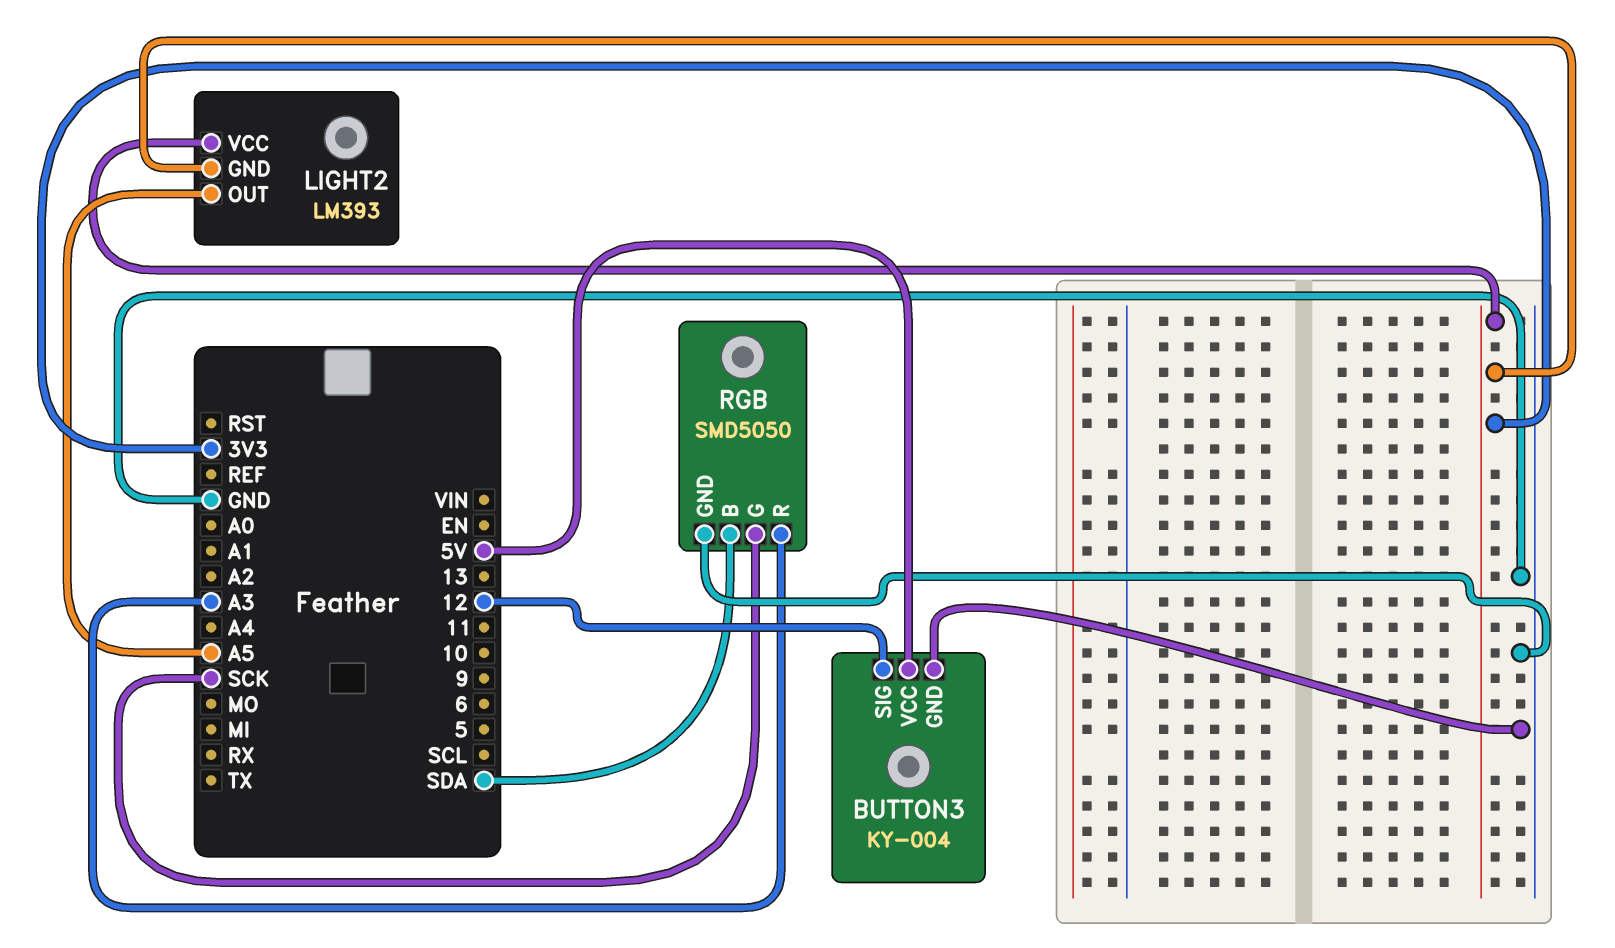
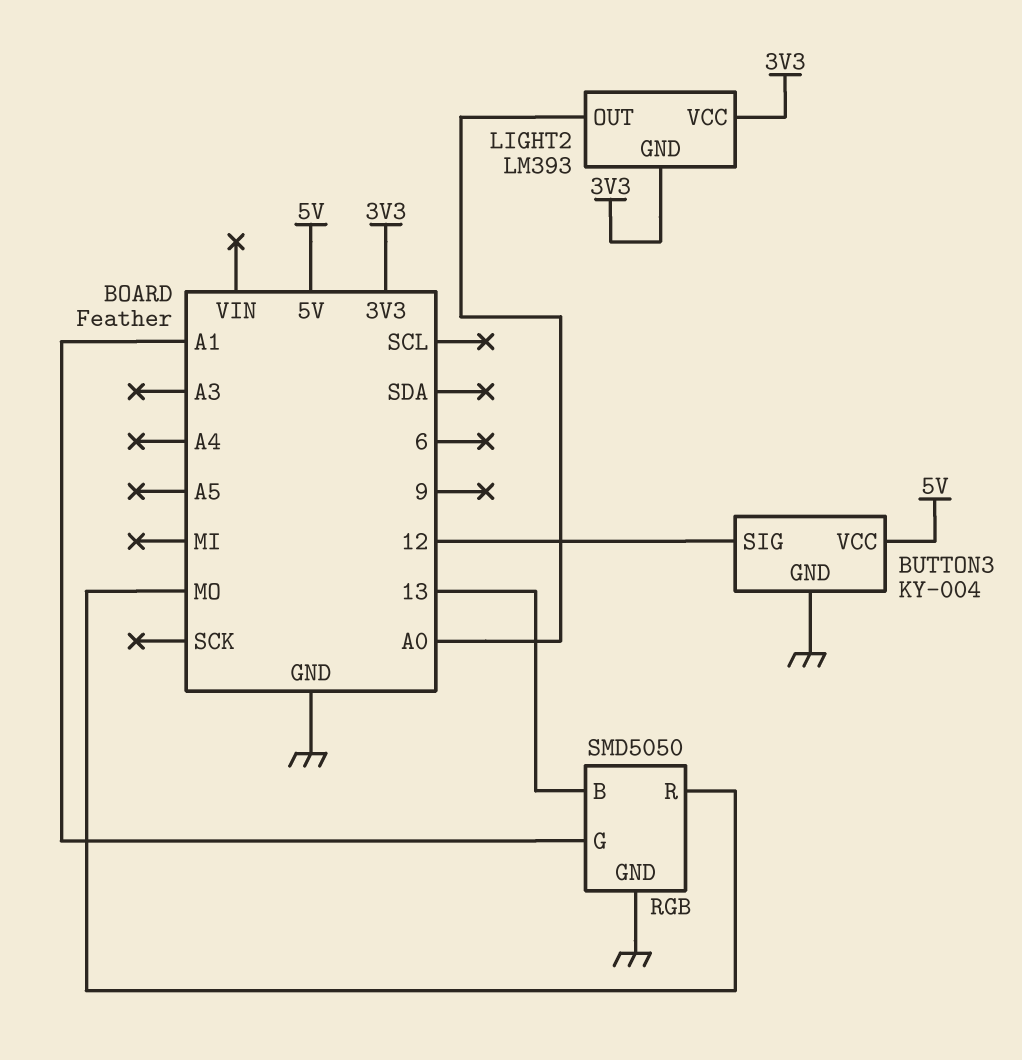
LIGHT2 pin OUT: A5 -> A0
RGB pin B: SDA -> 13
RGB pin G: SCK -> A1
RGB pin R: A3 -> MO

